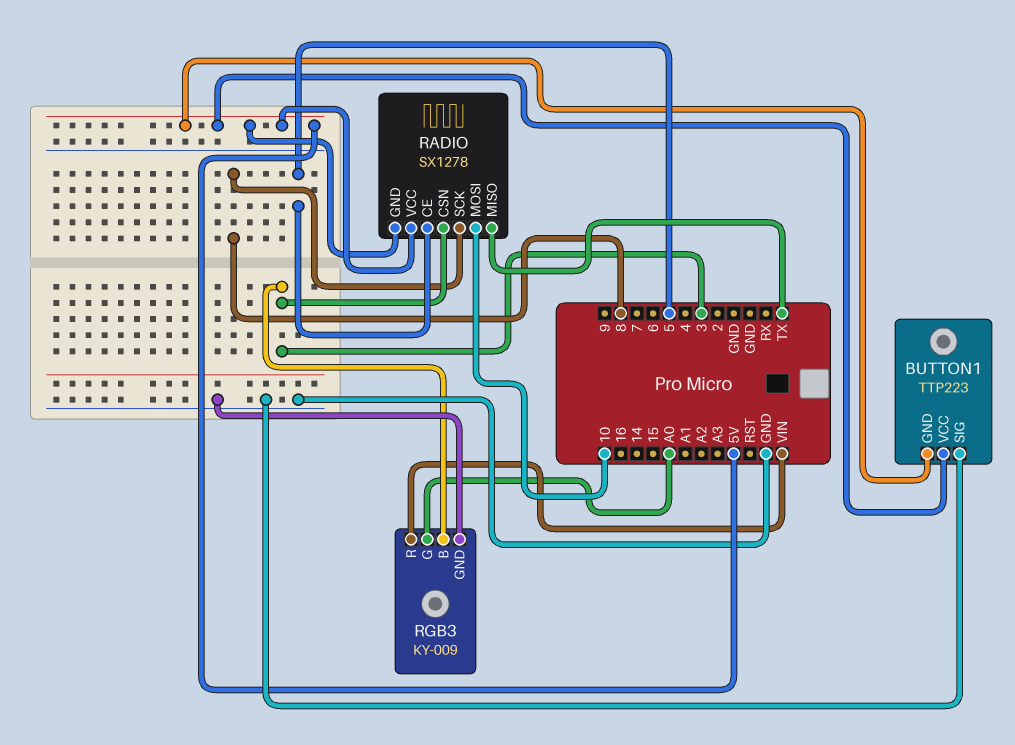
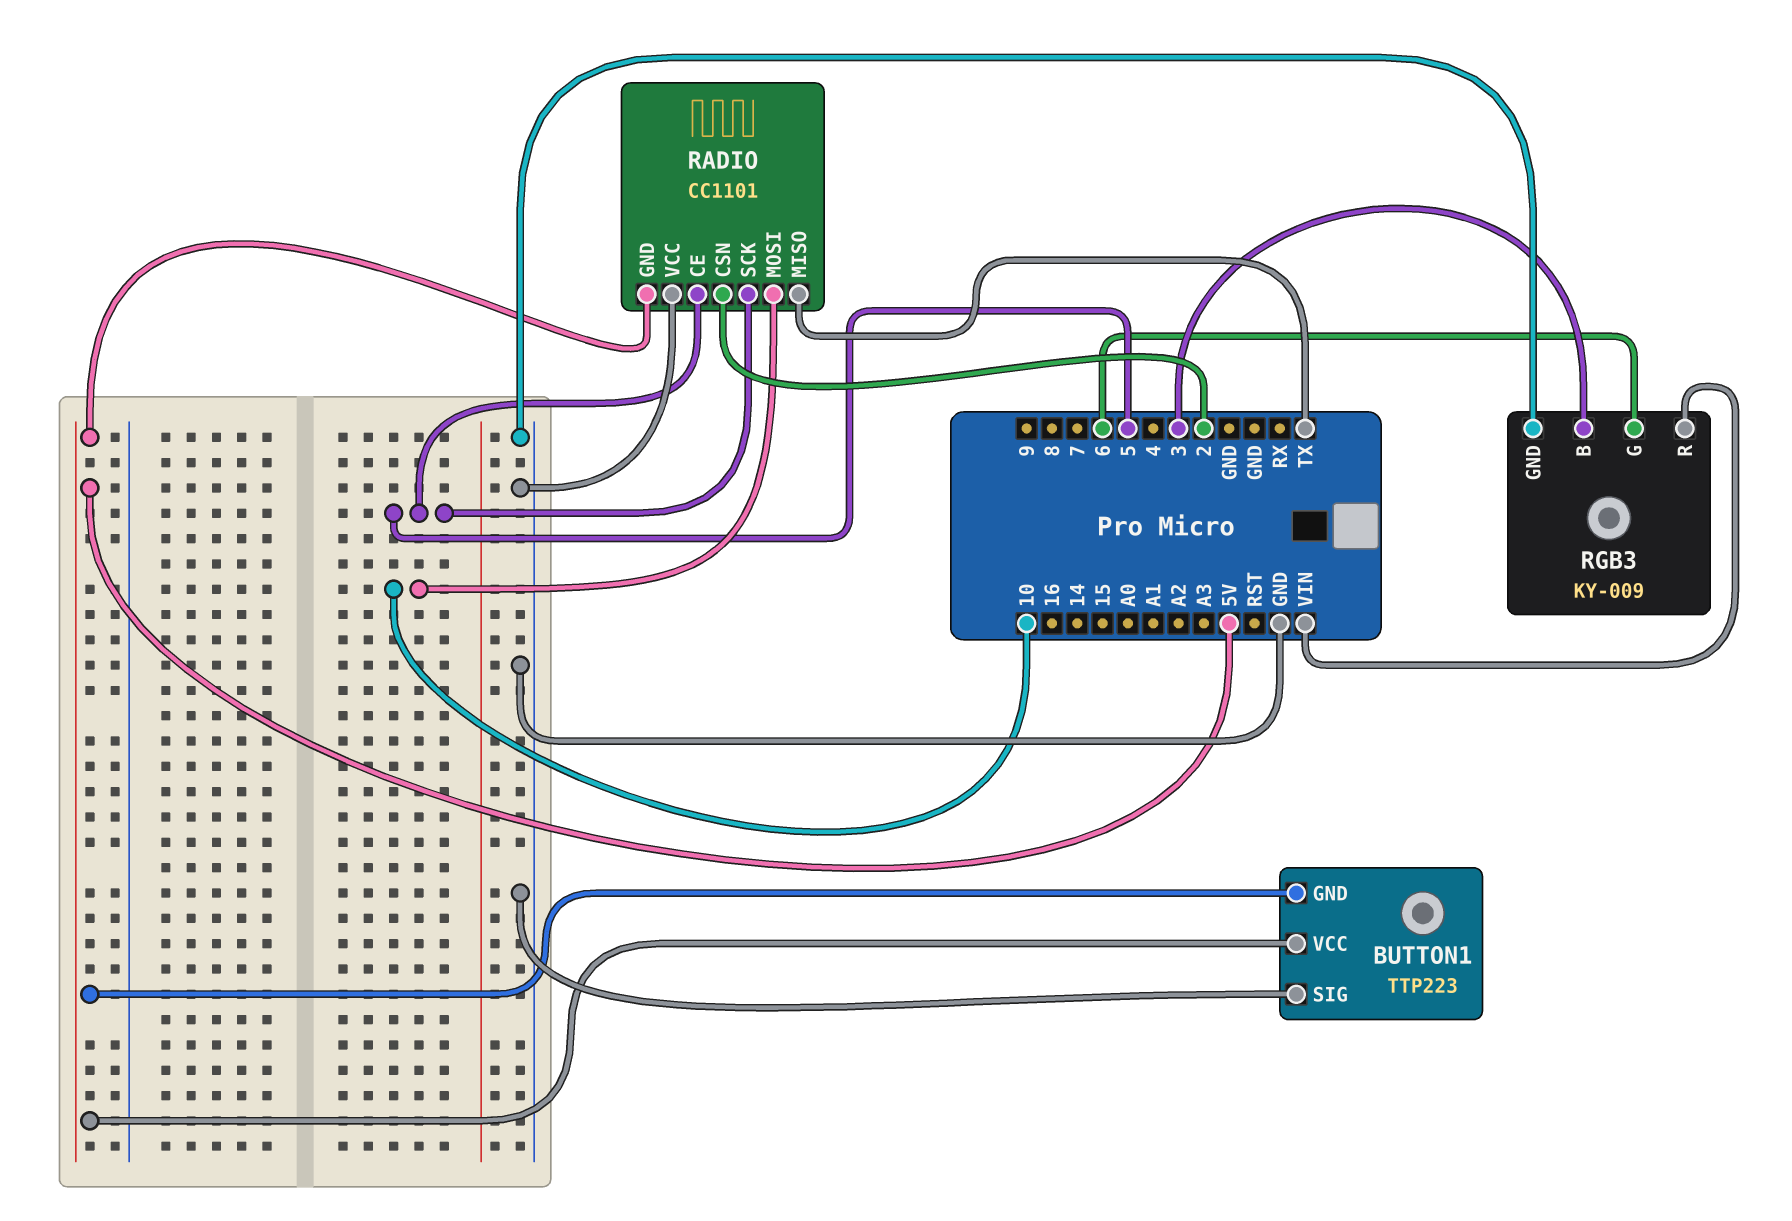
RADIO: SX1278 -> CC1101
RADIO pin CSN: 3 -> 2
RADIO pin SCK: 8 -> 5
RADIO pin VCC: 5V -> GND
RGB3 pin G: A0 -> 6

